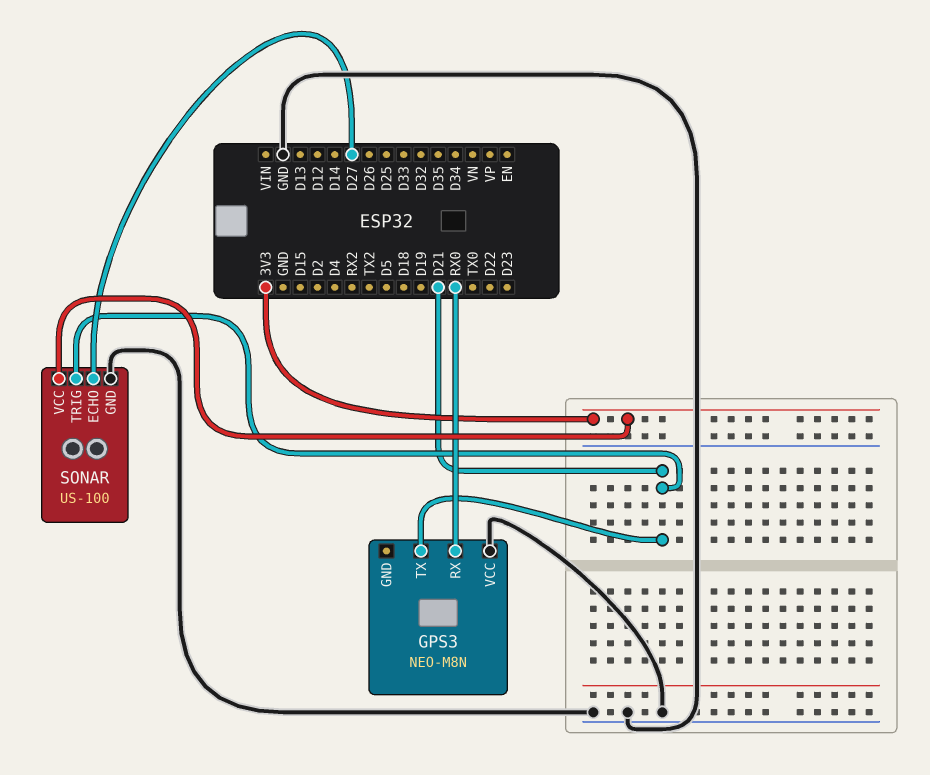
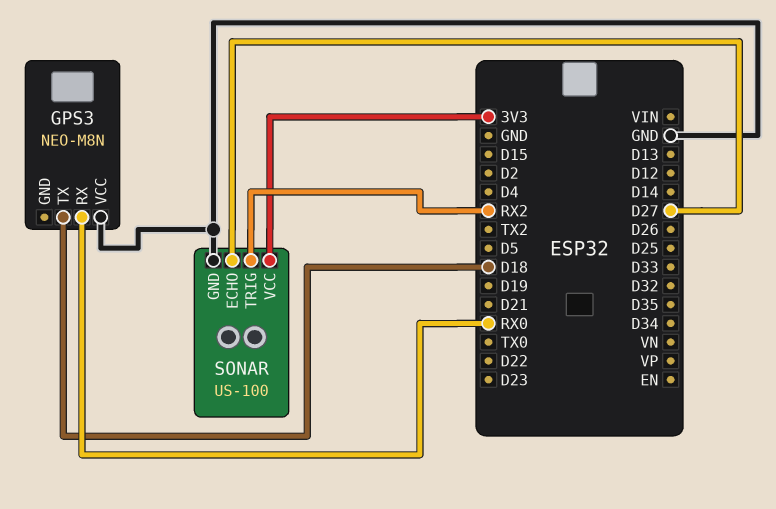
GPS3 pin TX: D21 -> D18
SONAR pin TRIG: D21 -> RX2

